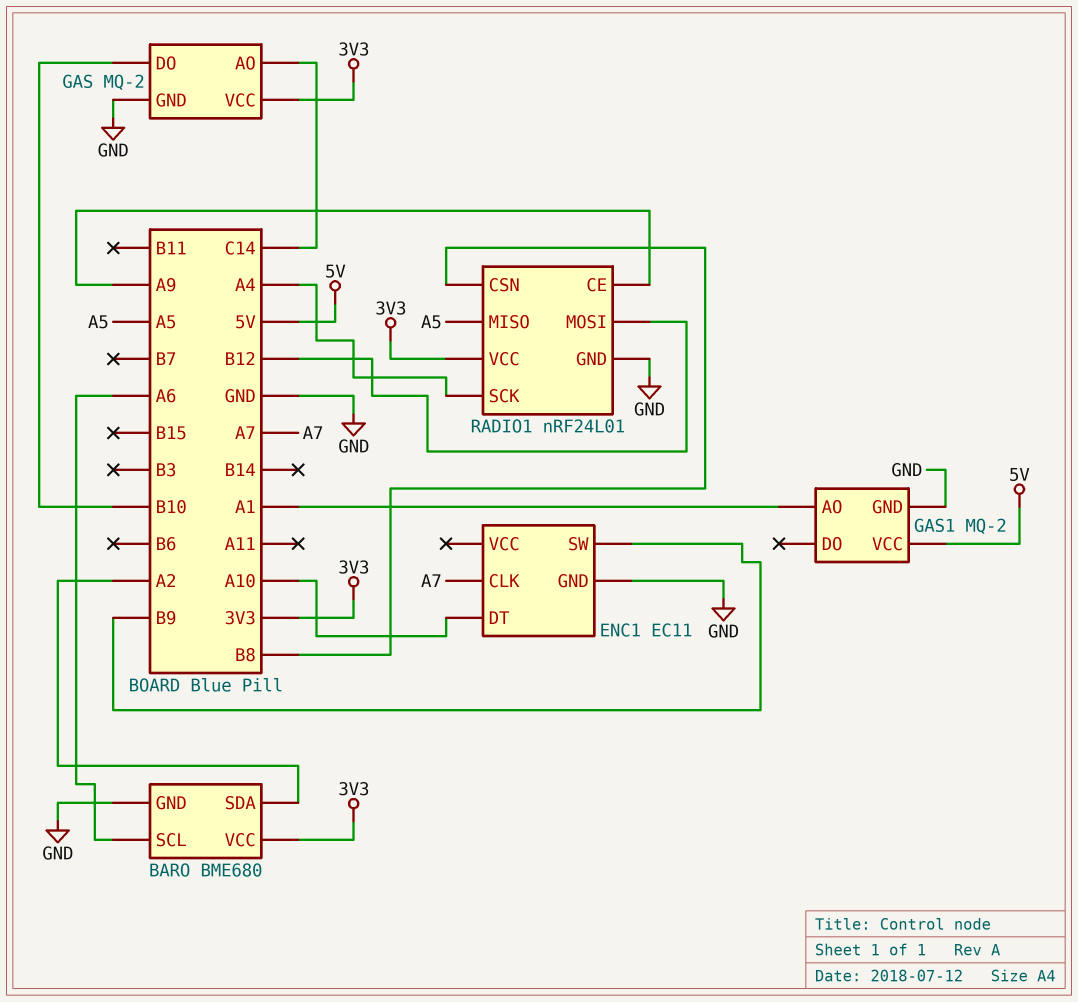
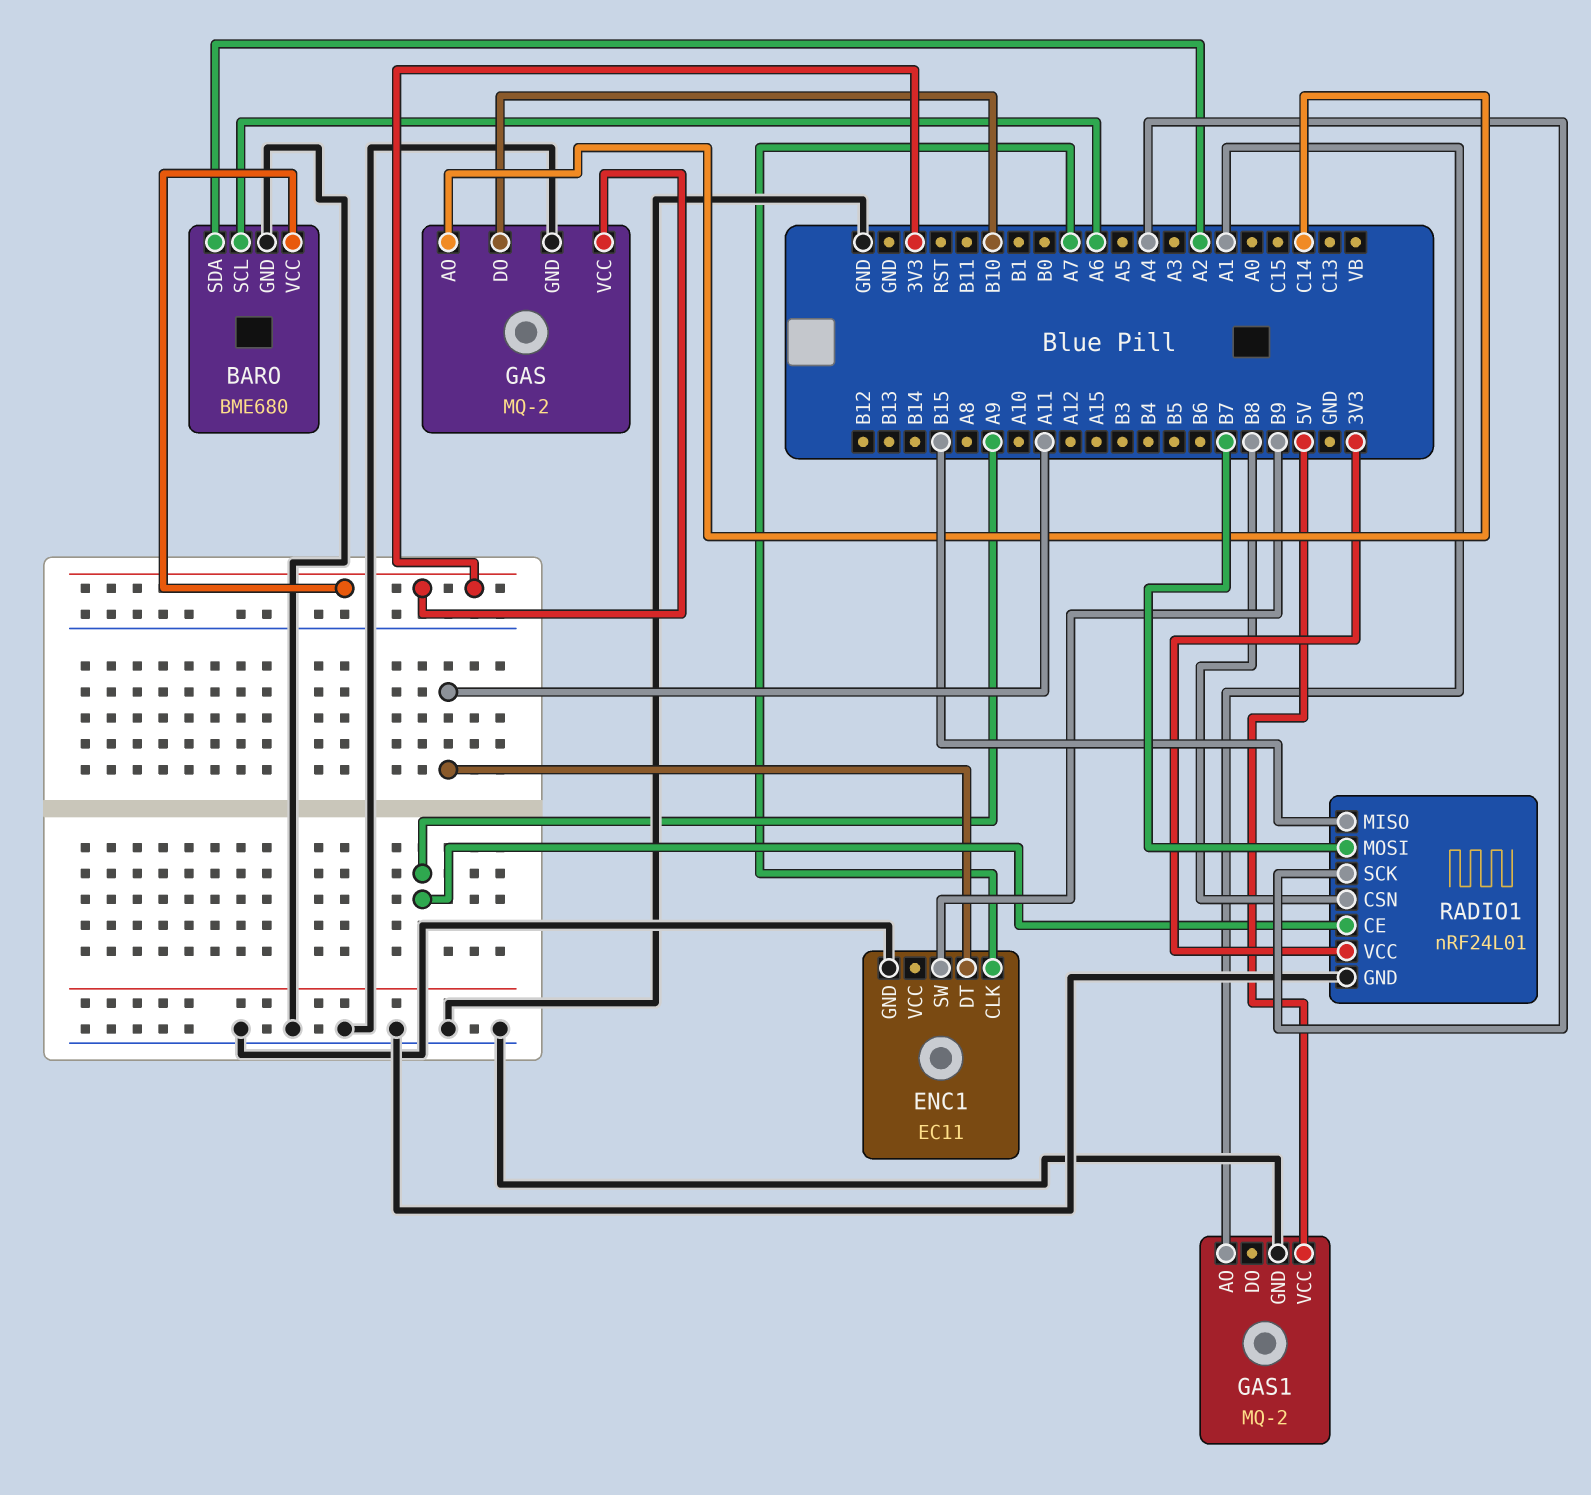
ENC1 pin DT: A10 -> A11
RADIO1 pin MISO: A5 -> B15
RADIO1 pin MOSI: B12 -> B7

